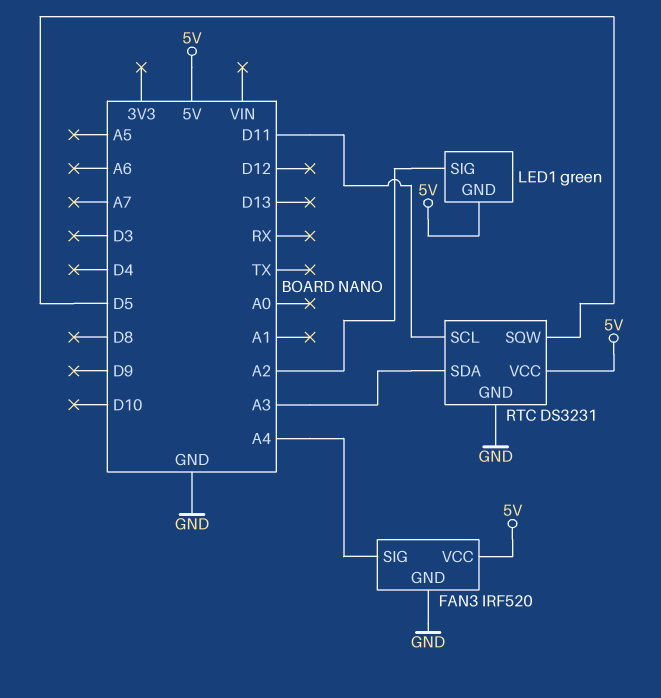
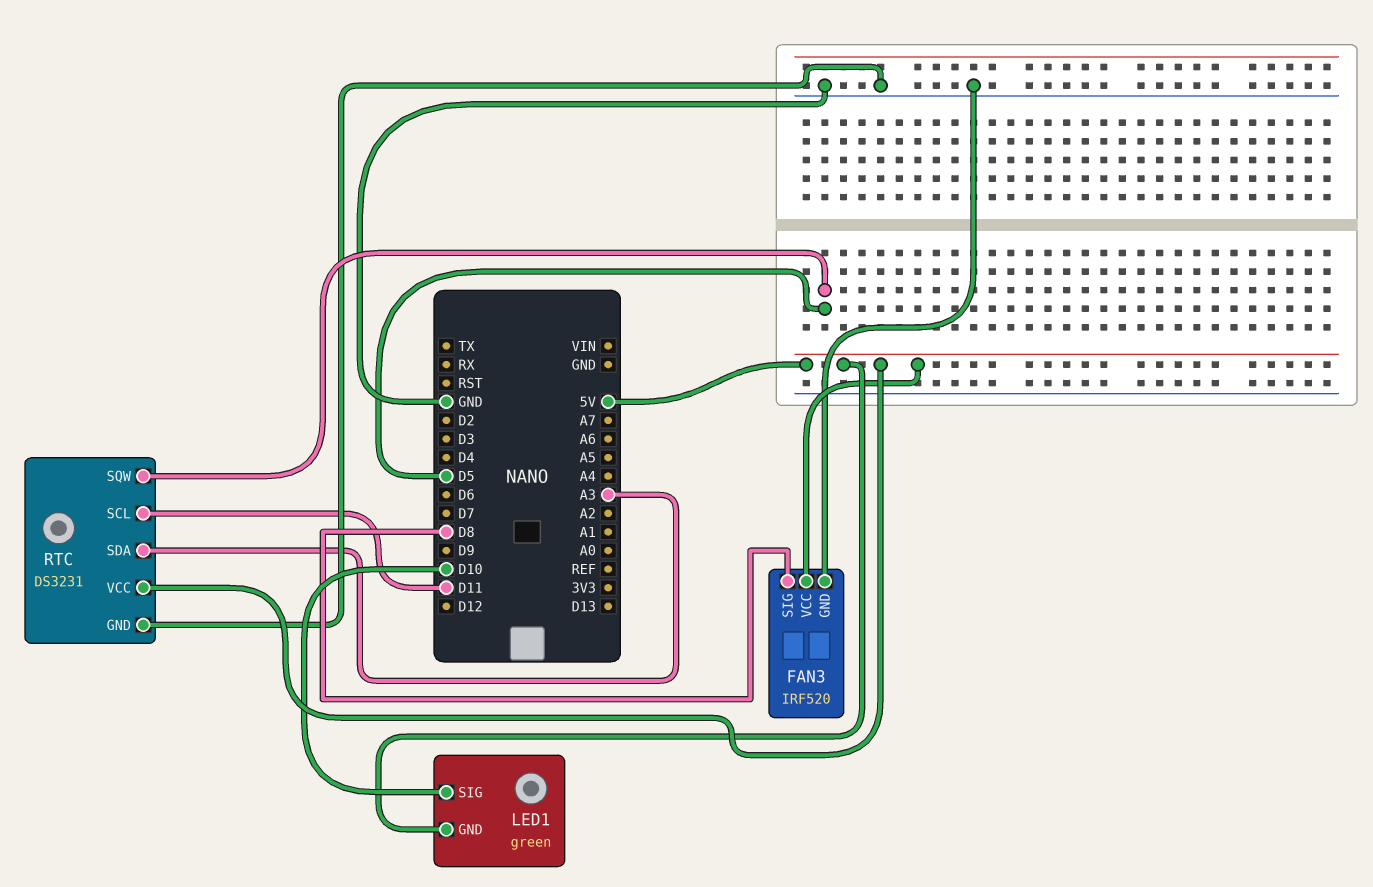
FAN3 pin SIG: A4 -> D8
LED1 pin SIG: A2 -> D10

